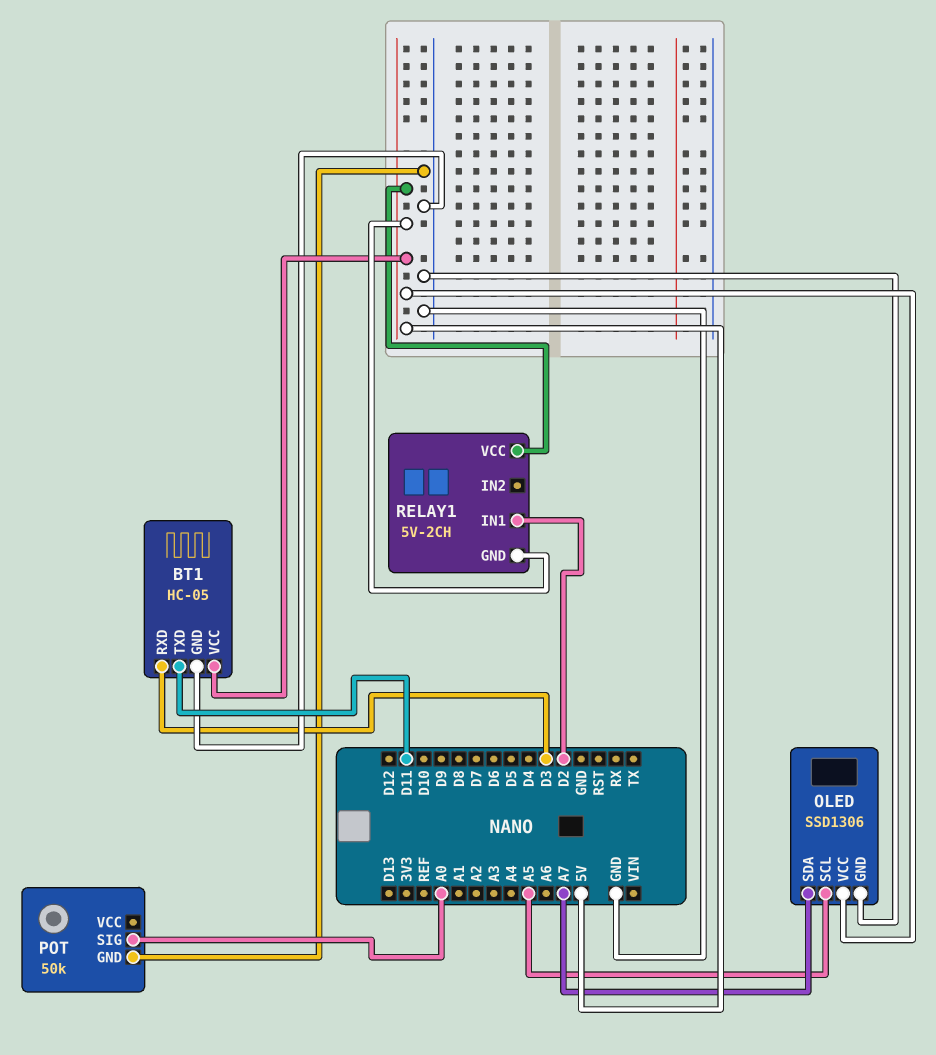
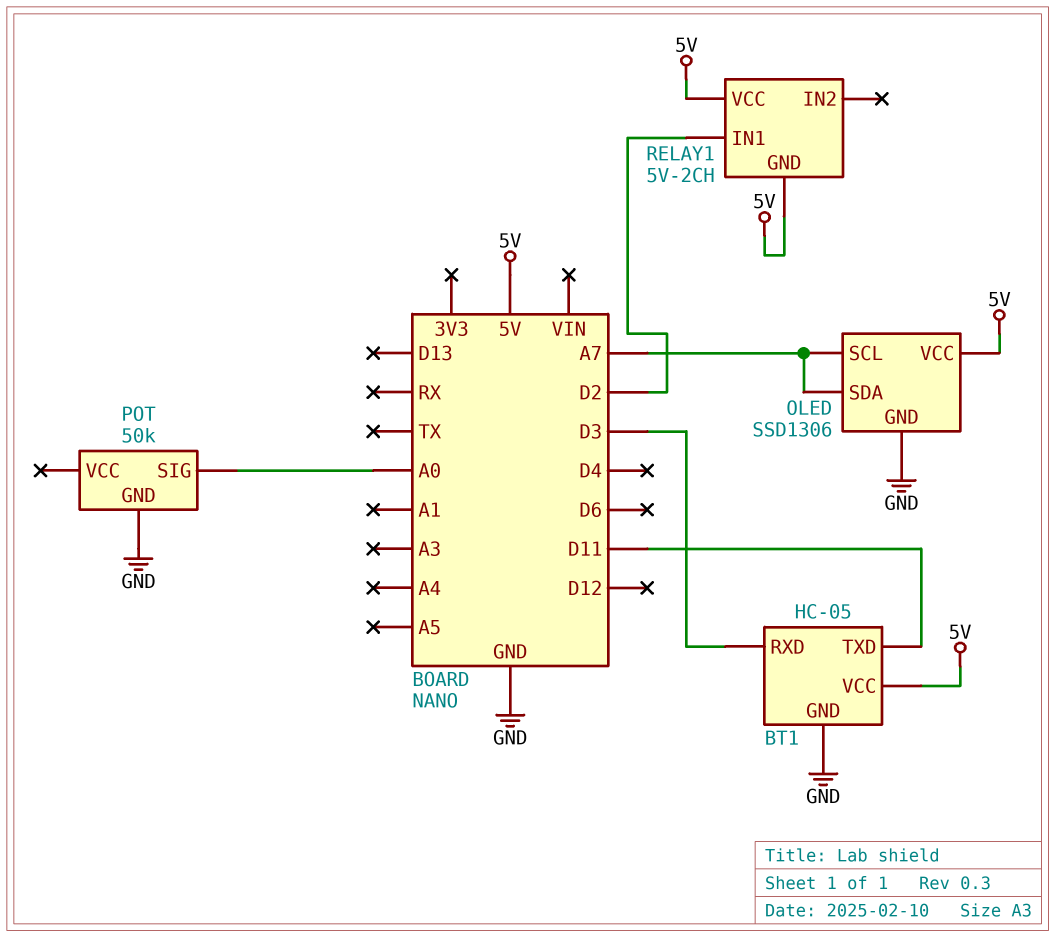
OLED pin SCL: A5 -> A7

